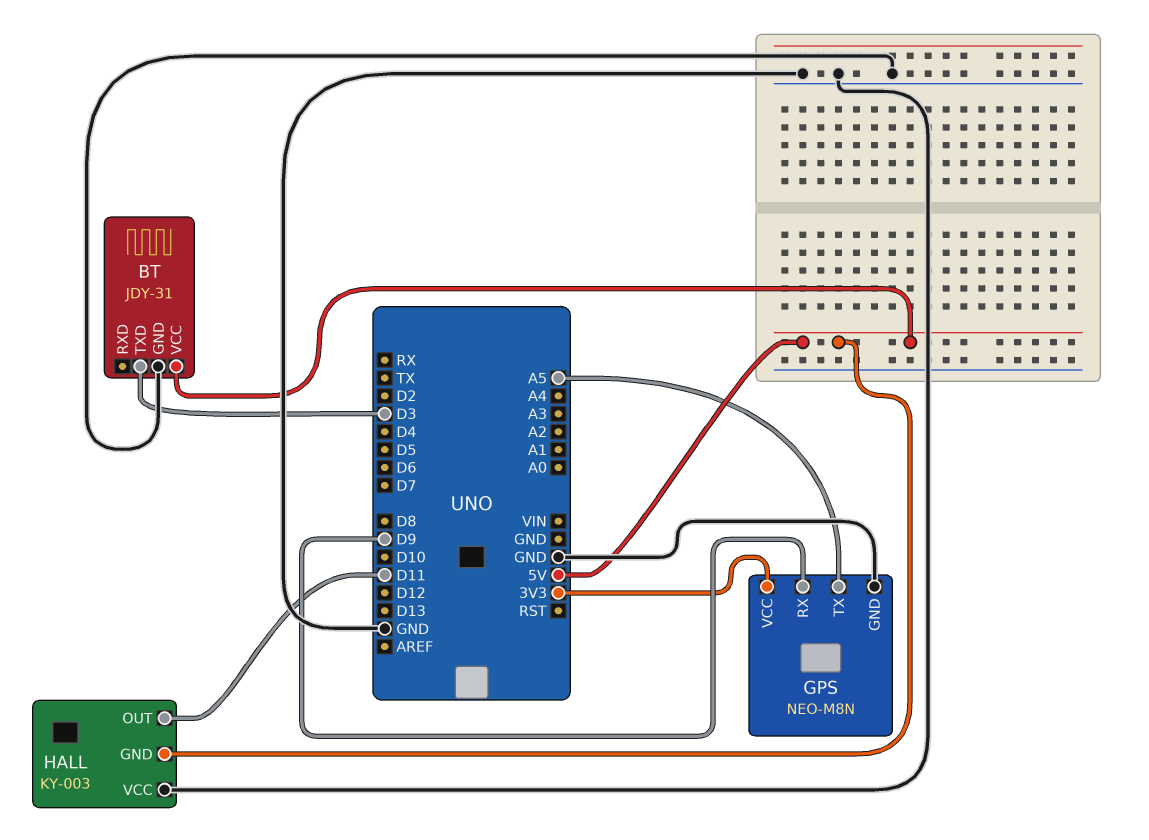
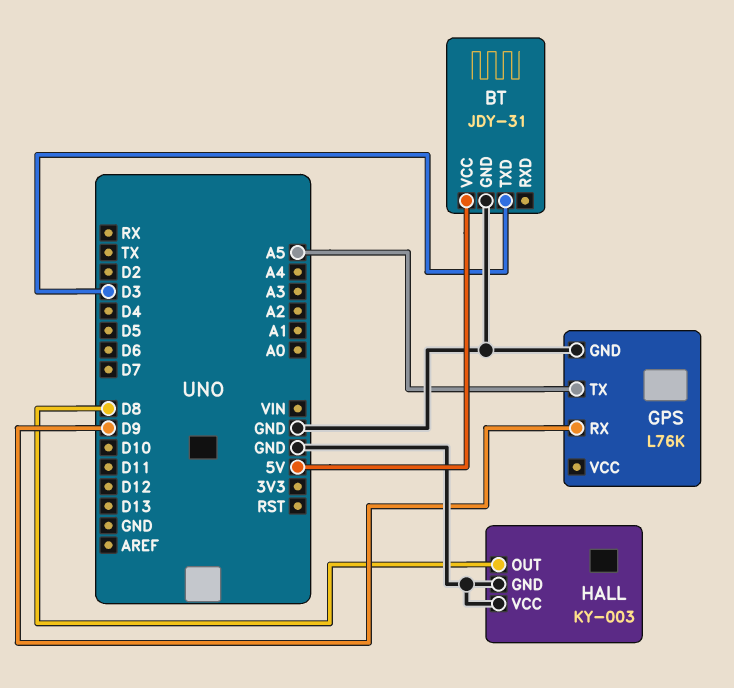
GPS: NEO-M8N -> L76K
GPS pin VCC: 3V3 -> none
HALL pin GND: 5V -> GND
HALL pin OUT: D11 -> D8

